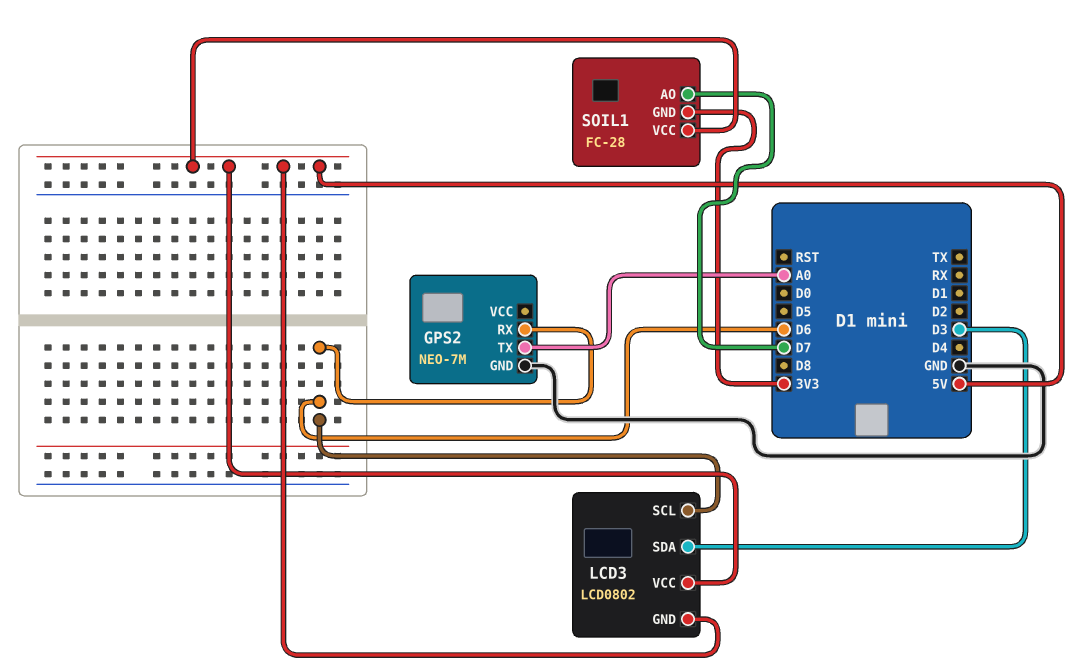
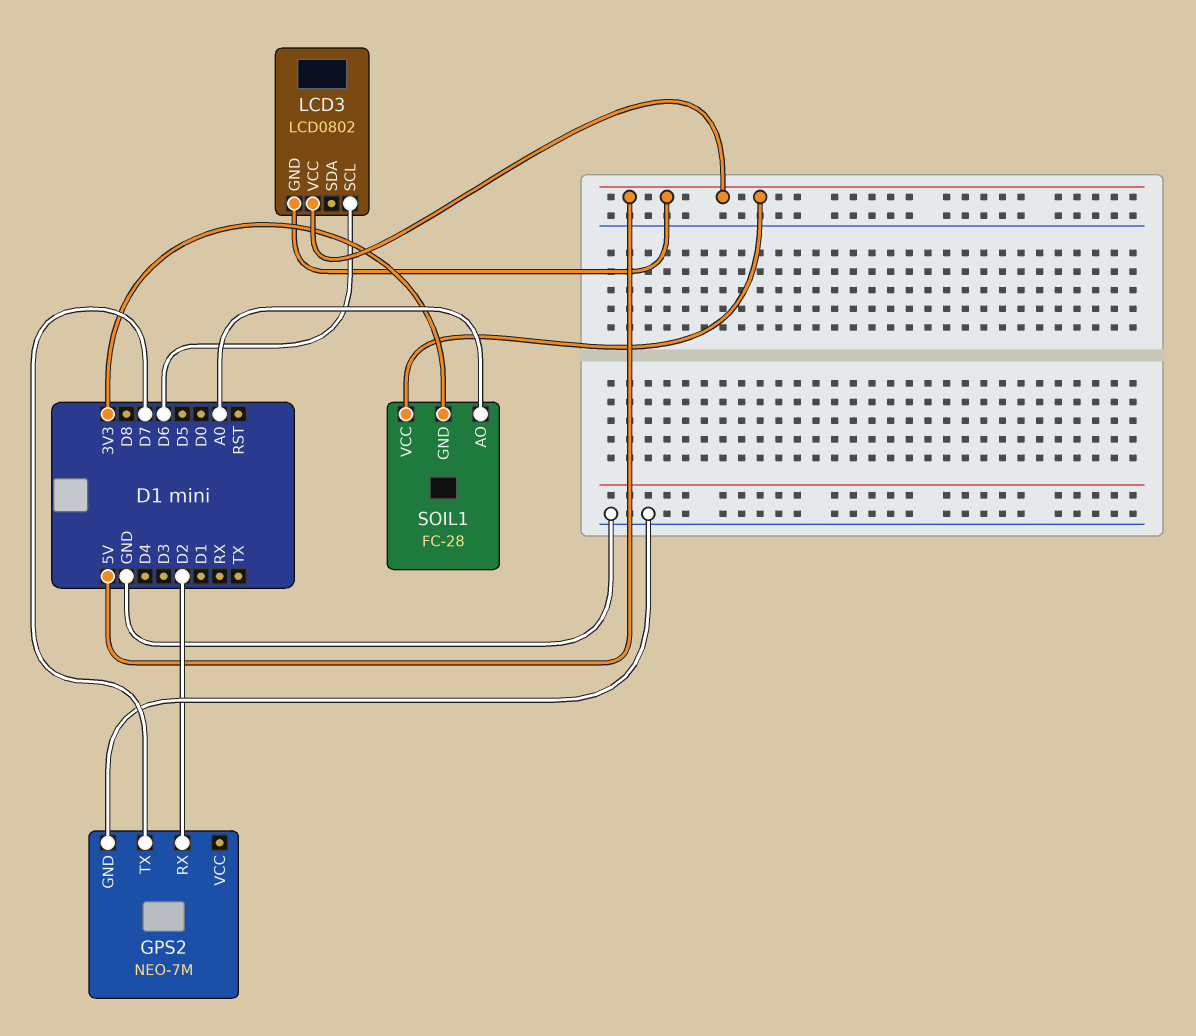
GPS2 pin RX: D6 -> D2
GPS2 pin TX: A0 -> D7
LCD3 pin SDA: D3 -> none
SOIL1 pin AO: D7 -> A0

